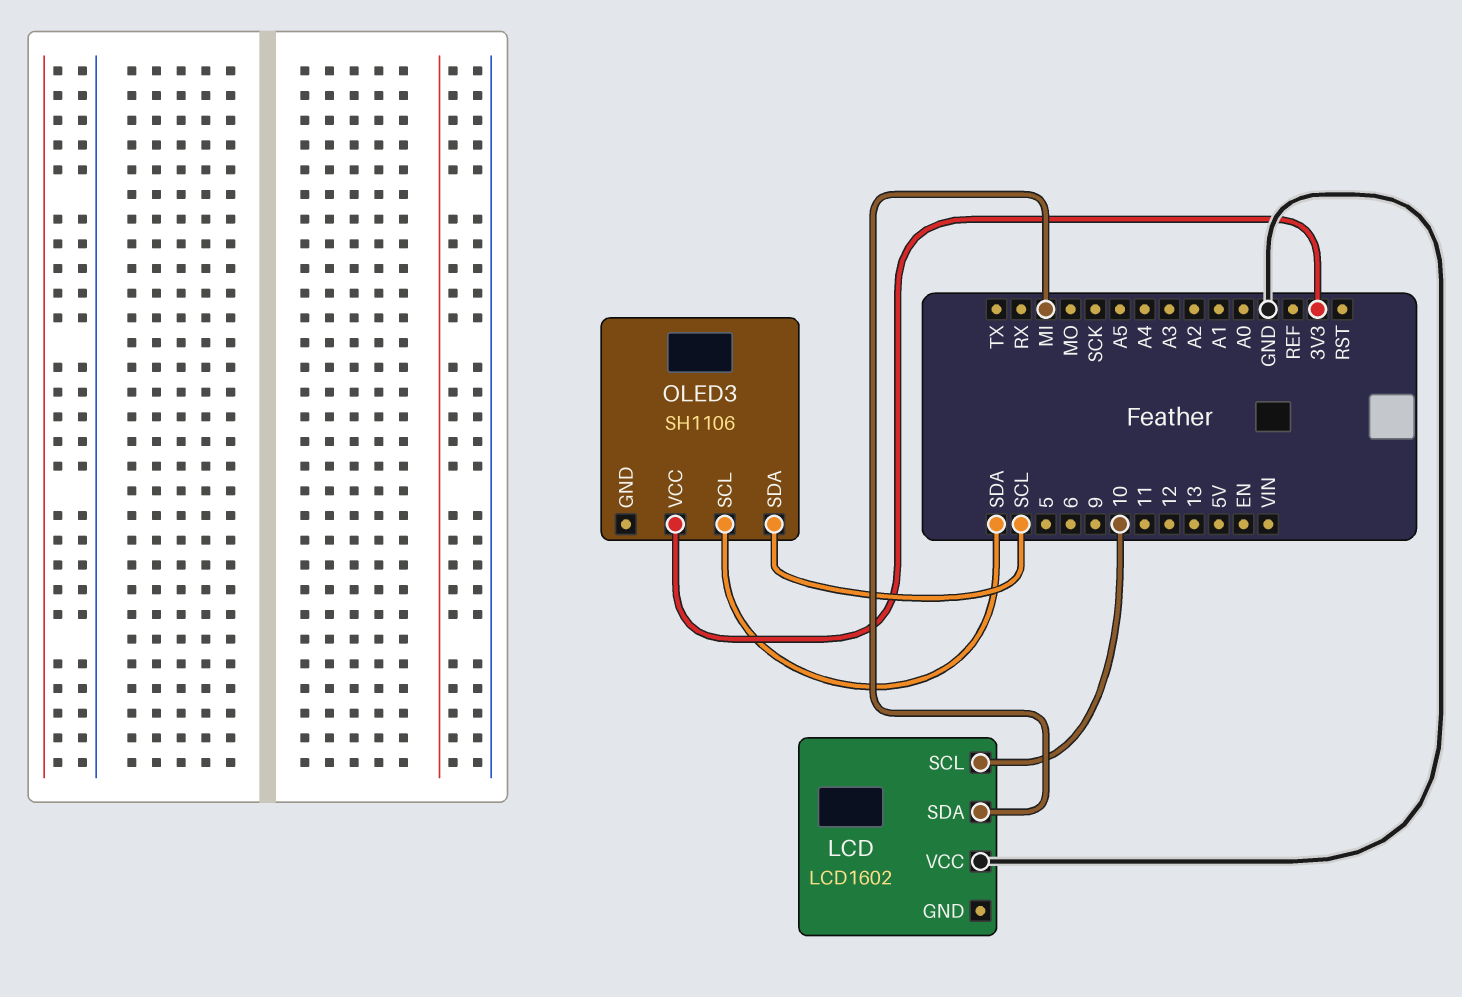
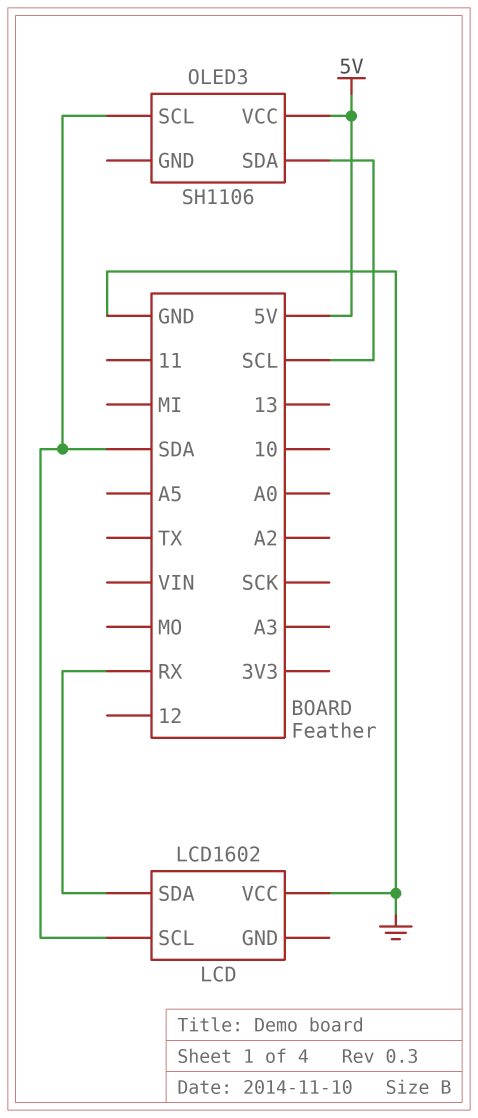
LCD pin SCL: 10 -> SDA
LCD pin SDA: MI -> RX
OLED3 pin VCC: 3V3 -> 5V

